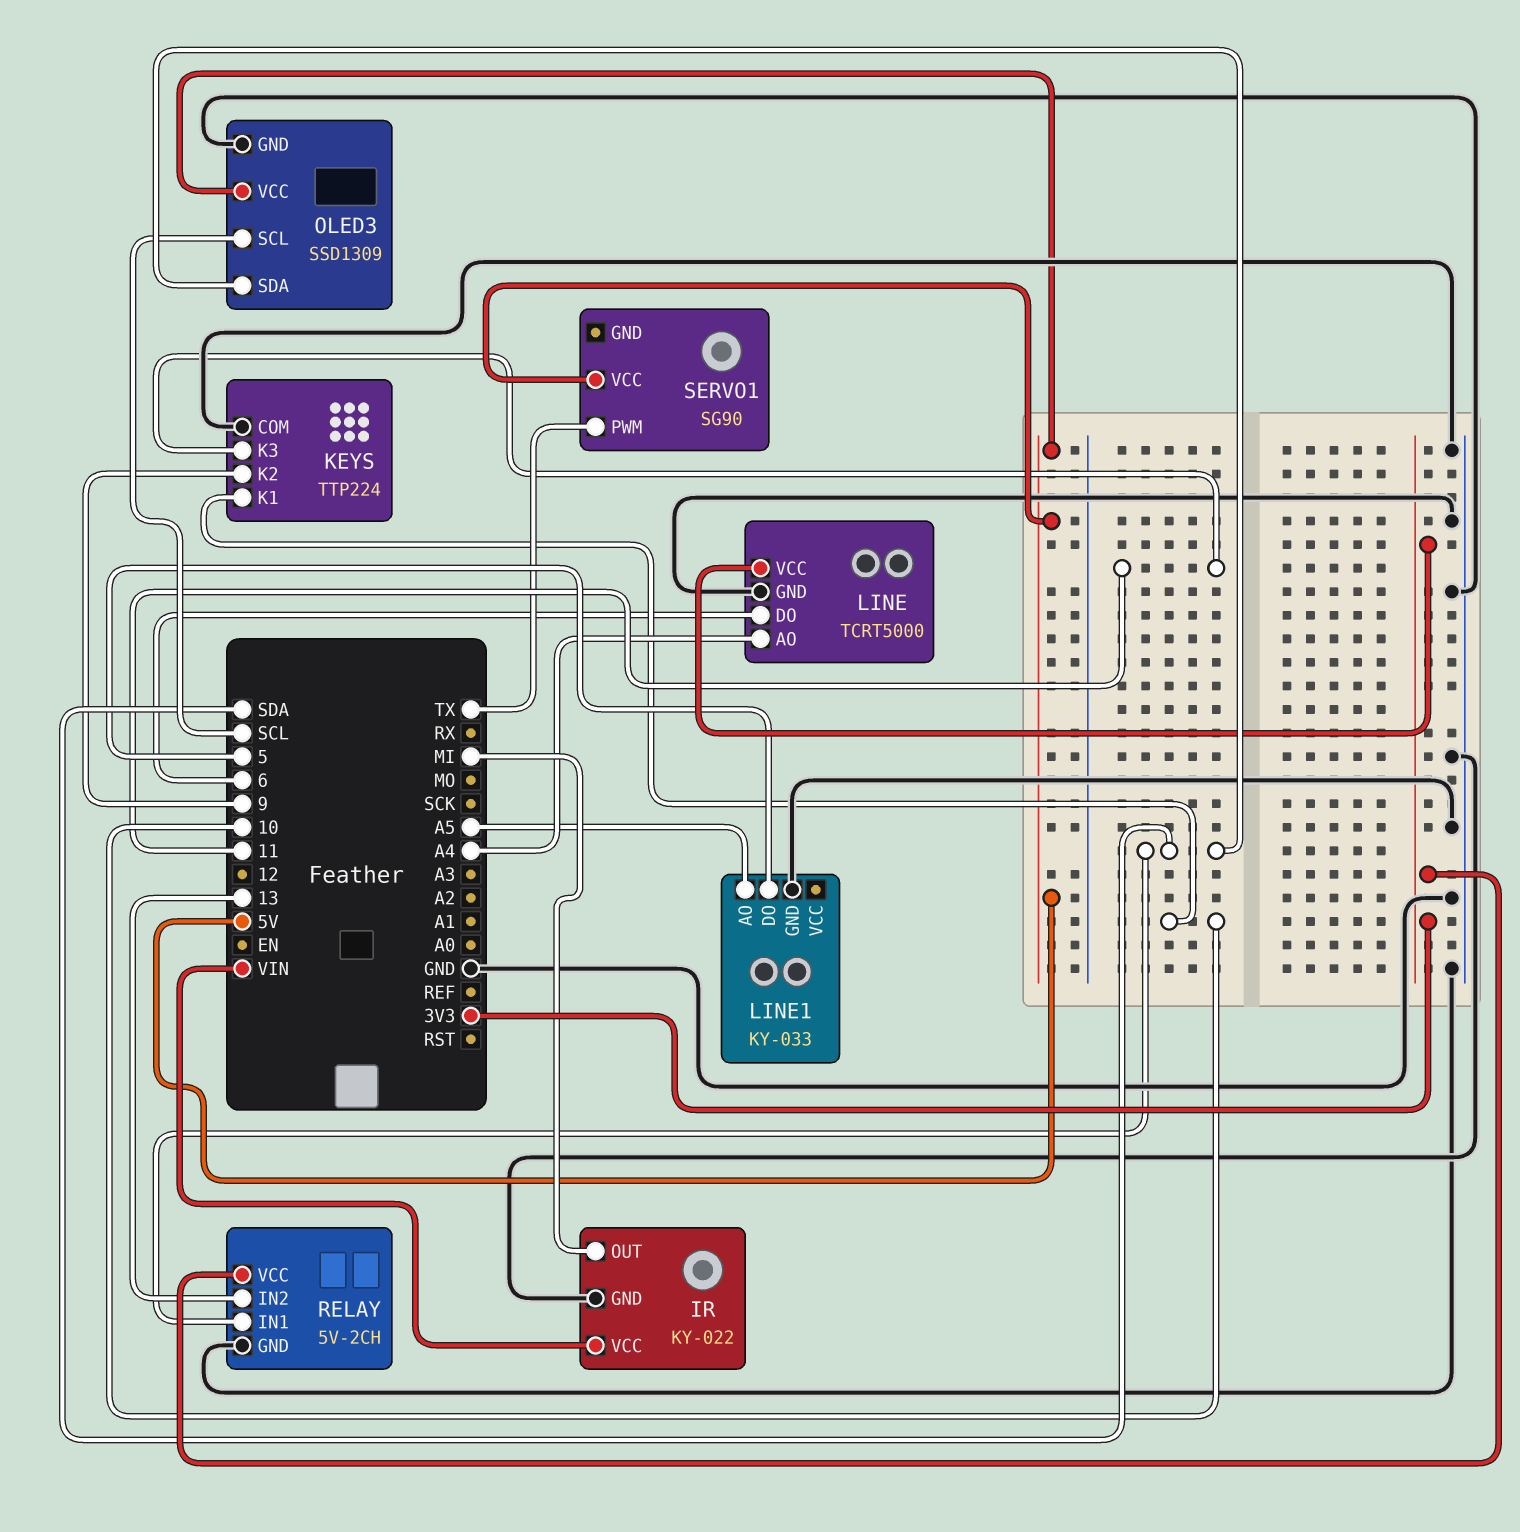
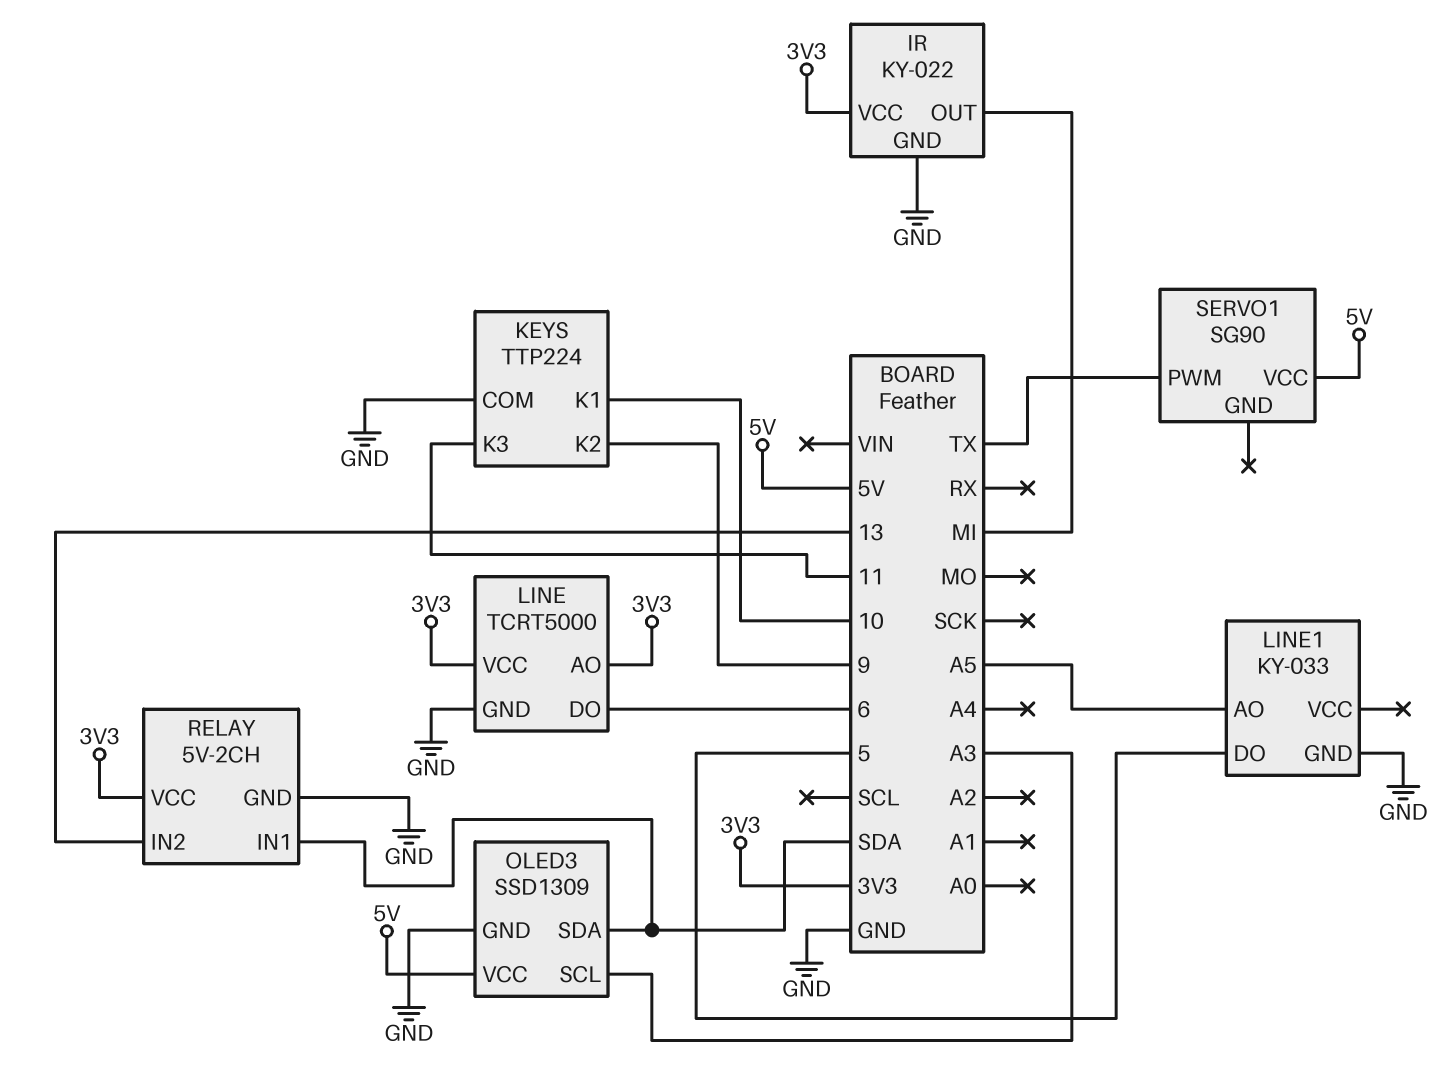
IR pin VCC: VIN -> 3V3
LINE pin AO: A4 -> 3V3
OLED3 pin SCL: SCL -> A3

